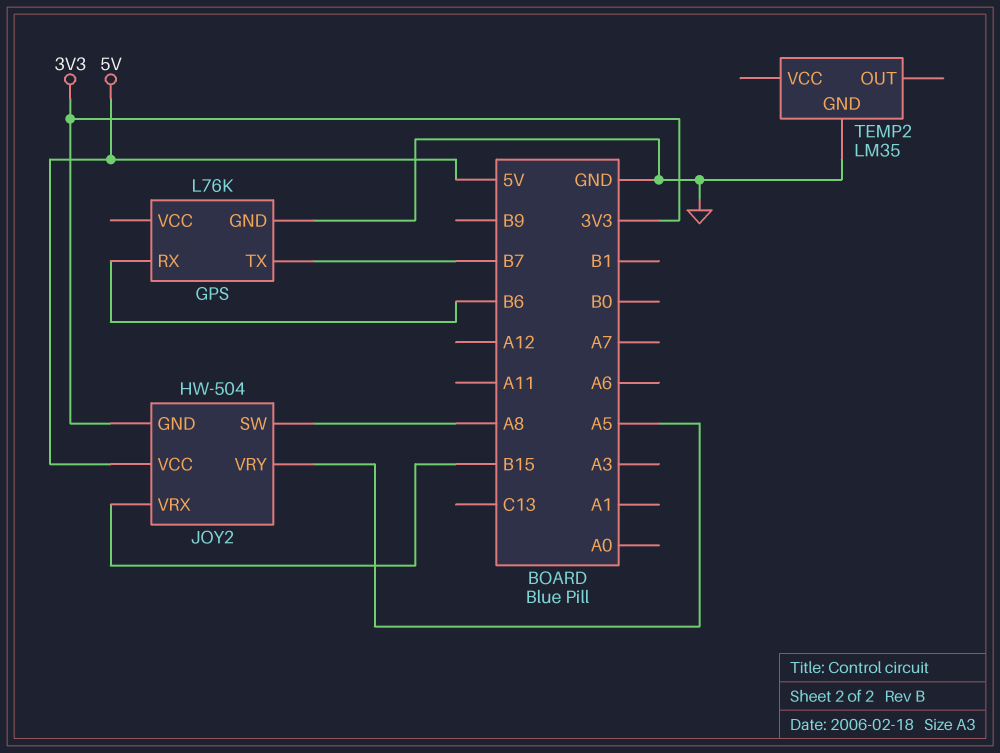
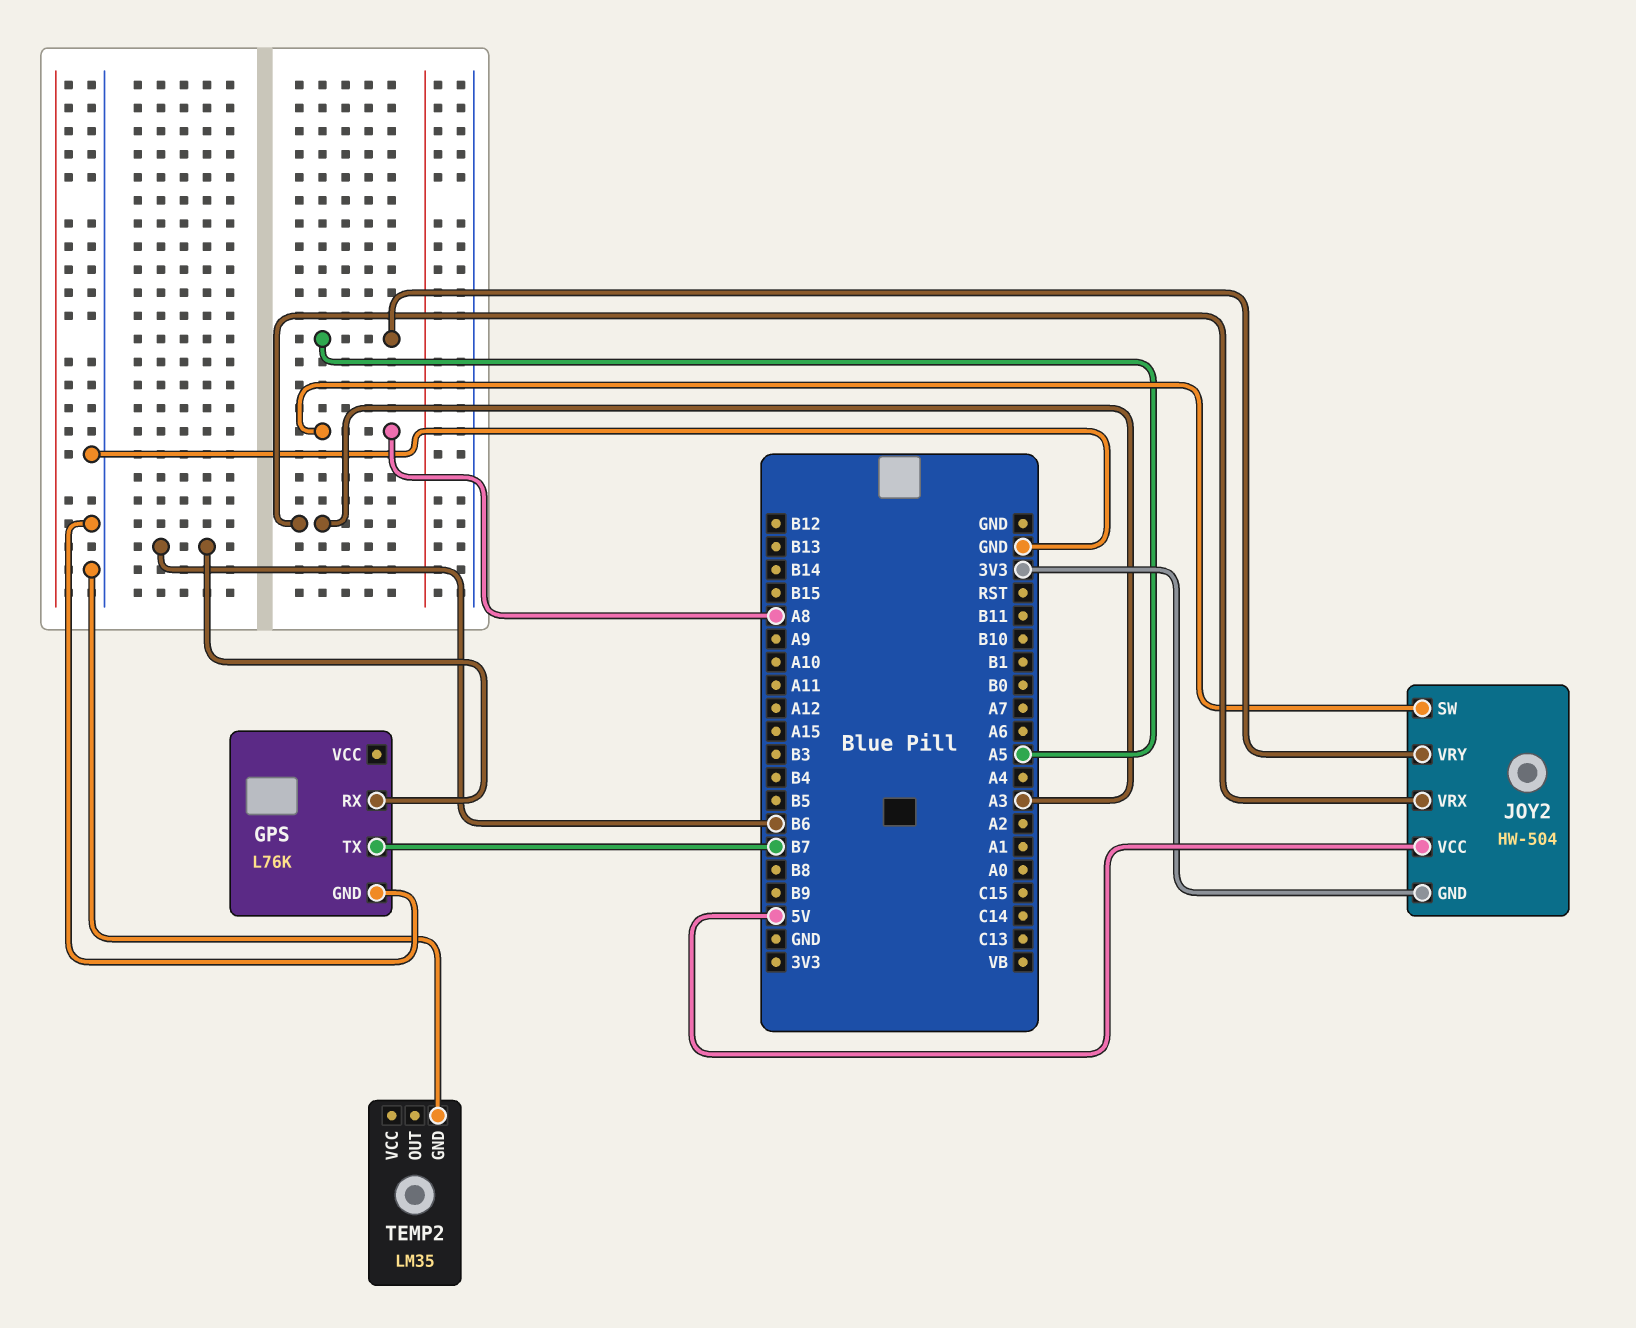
JOY2 pin VRX: B15 -> A3

